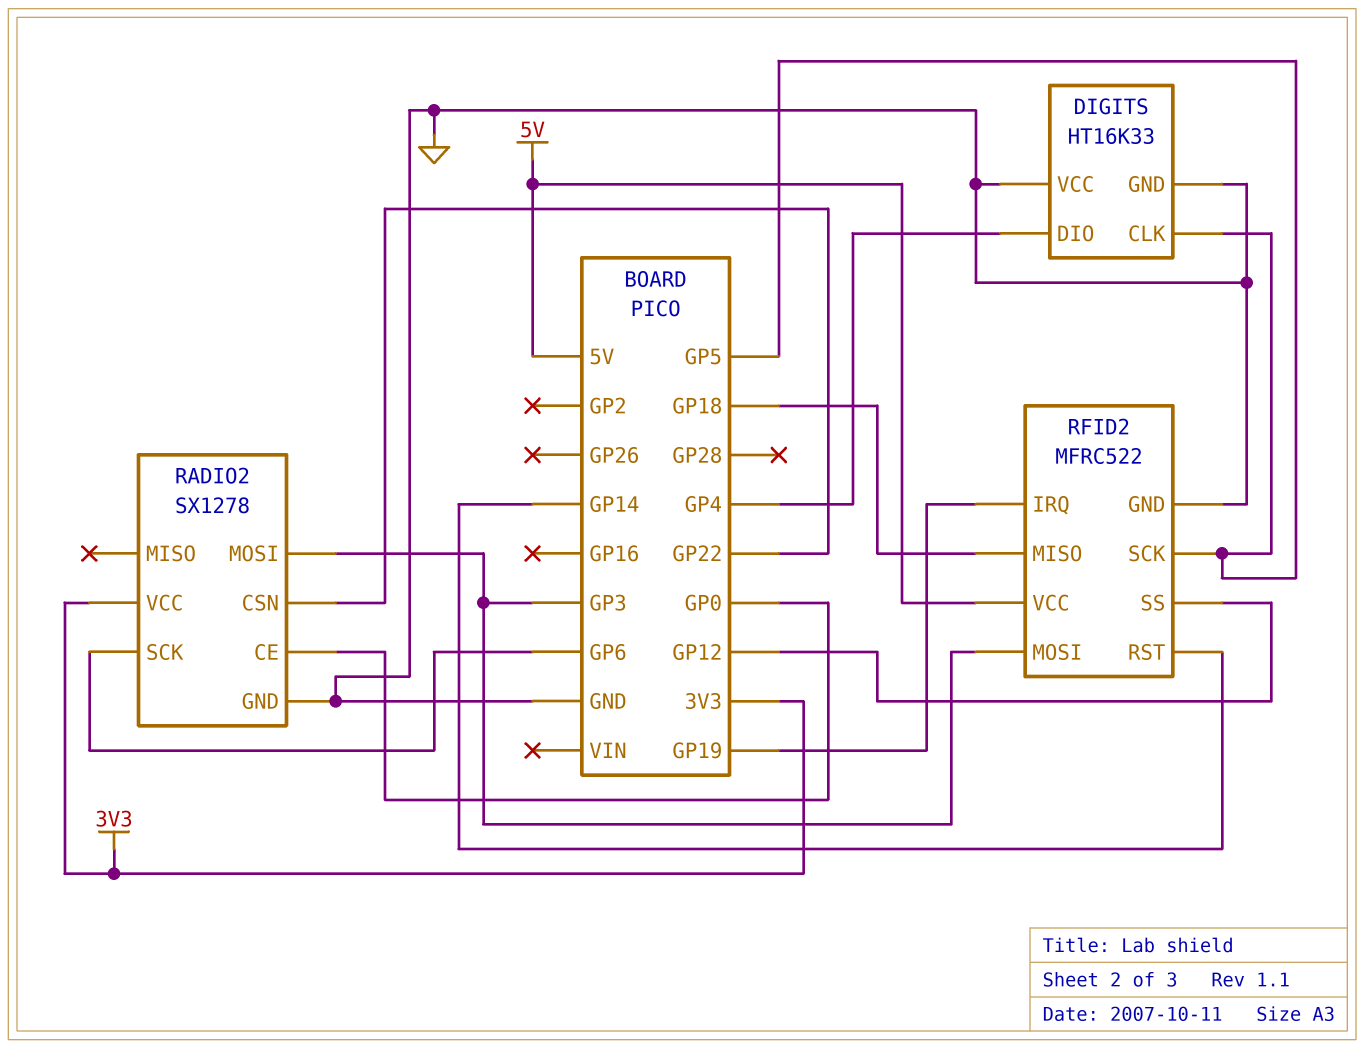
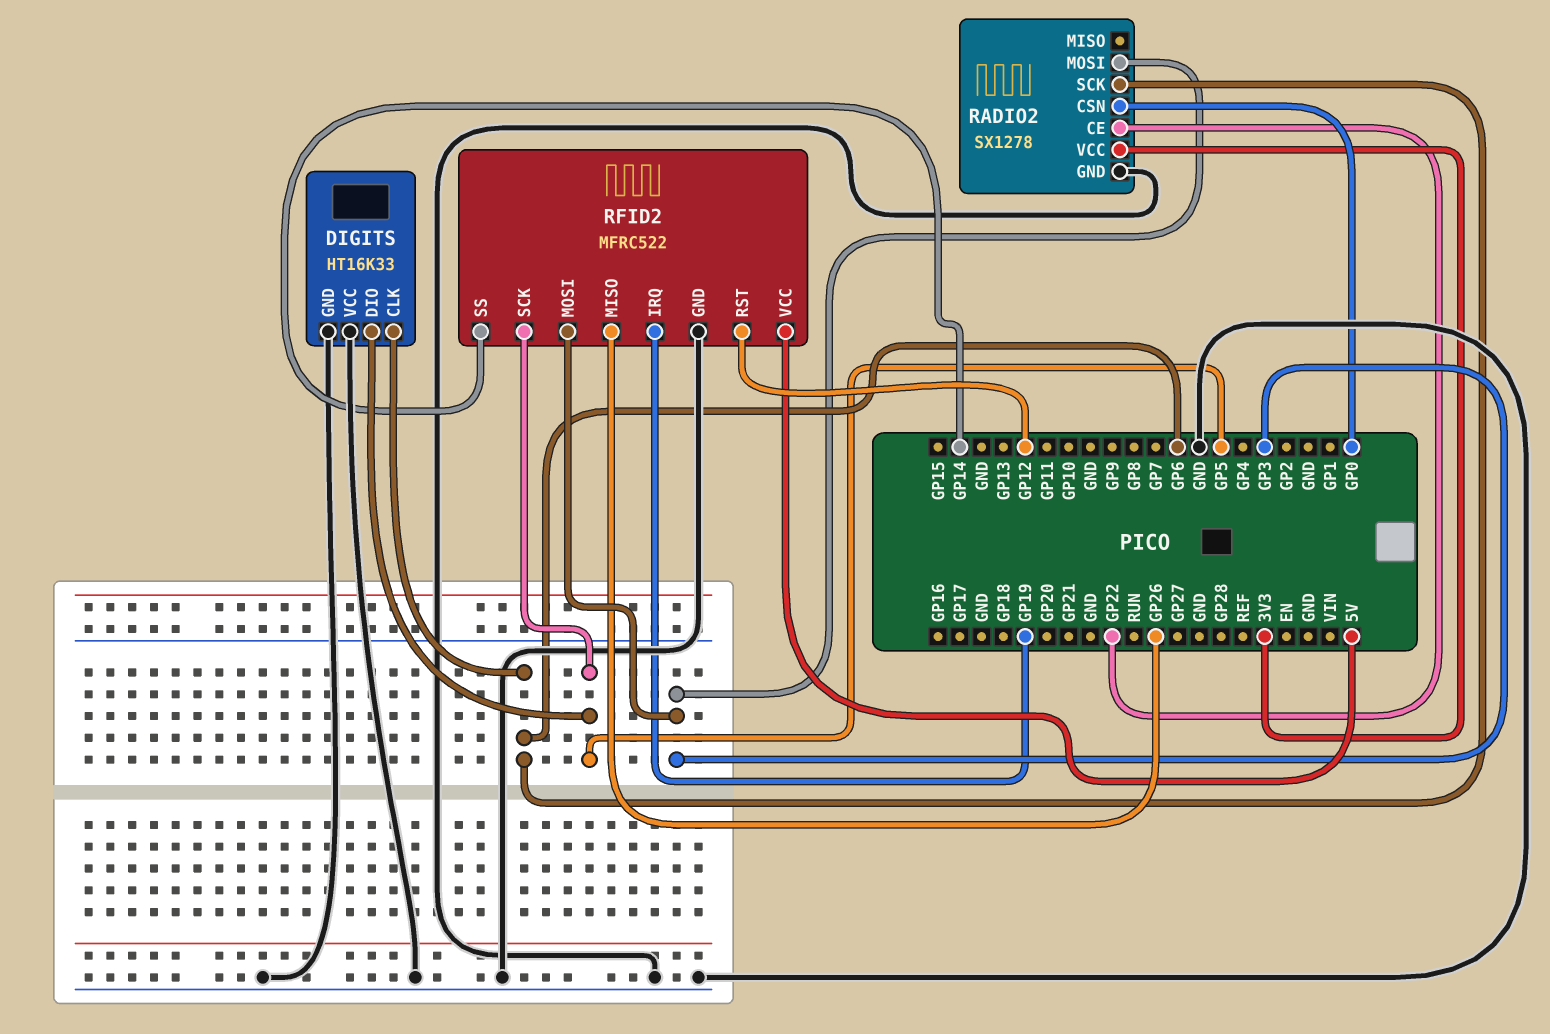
DIGITS pin CLK: GP5 -> GP6
DIGITS pin DIO: GP4 -> GP5
RADIO2 pin CE: GP0 -> GP22
RADIO2 pin CSN: GP22 -> GP0
RFID2 pin MISO: GP18 -> GP26
RFID2 pin RST: GP14 -> GP12
RFID2 pin SS: GP12 -> GP14

